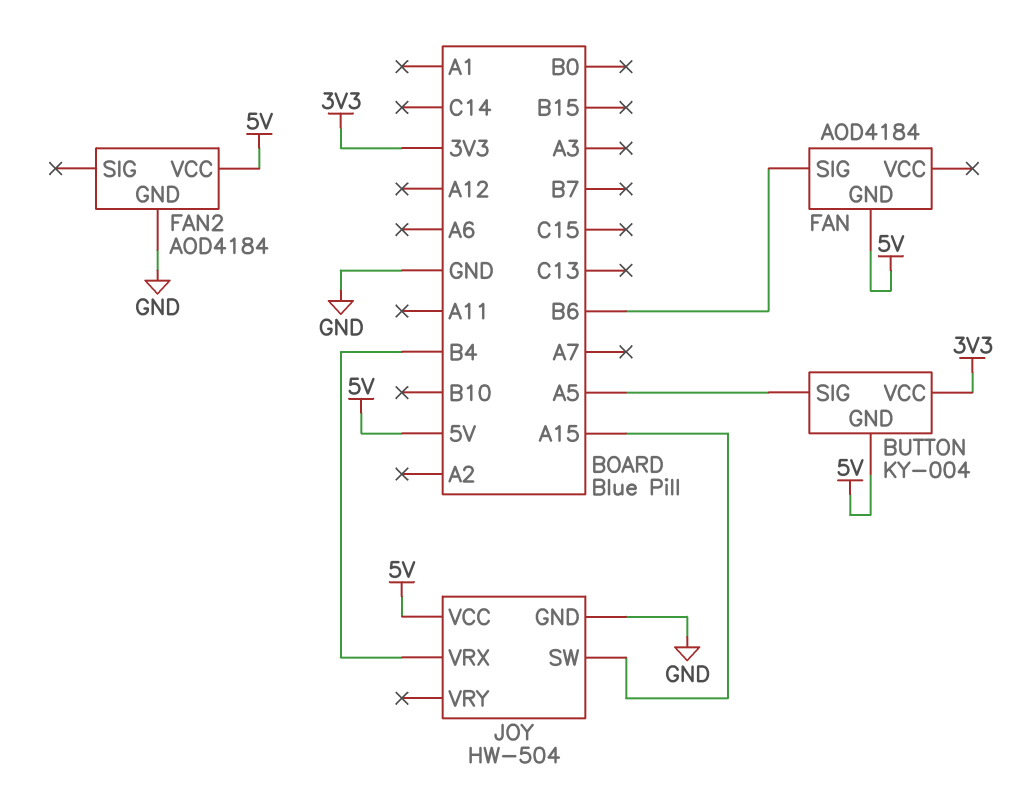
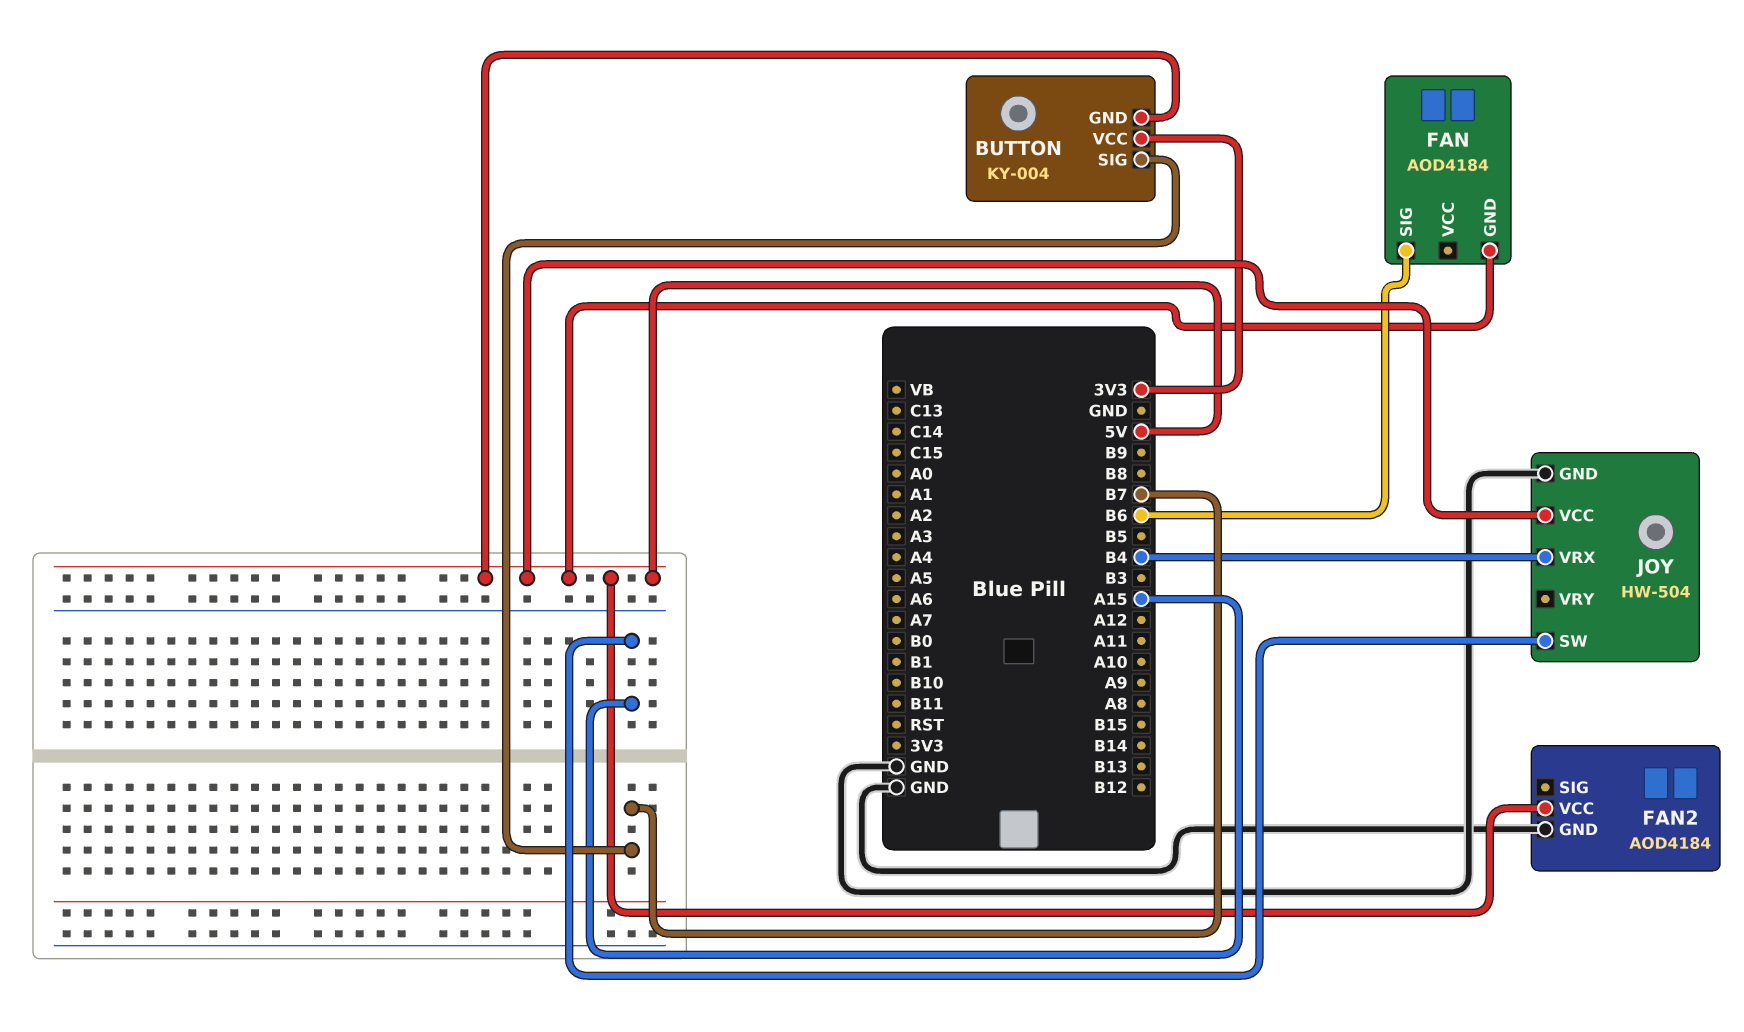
BUTTON pin SIG: A5 -> B7

